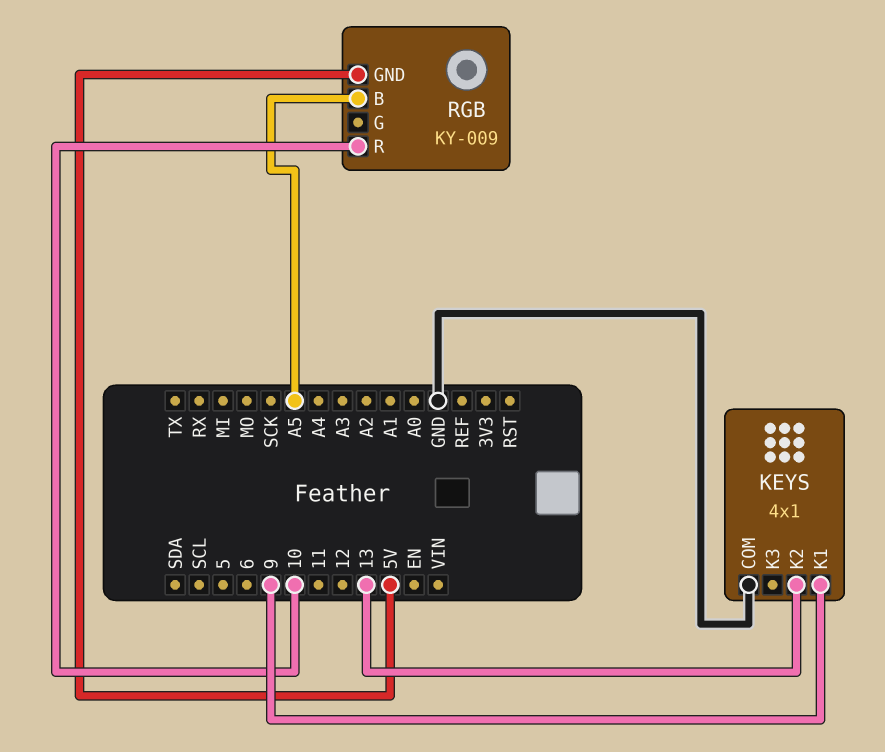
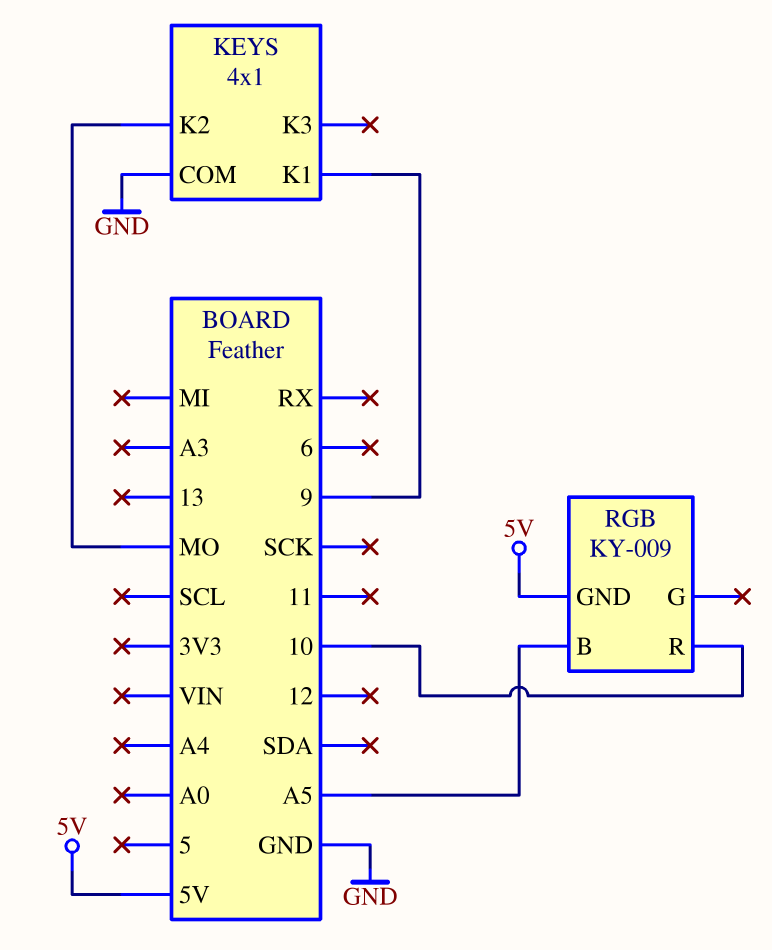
KEYS pin K2: 13 -> MO

